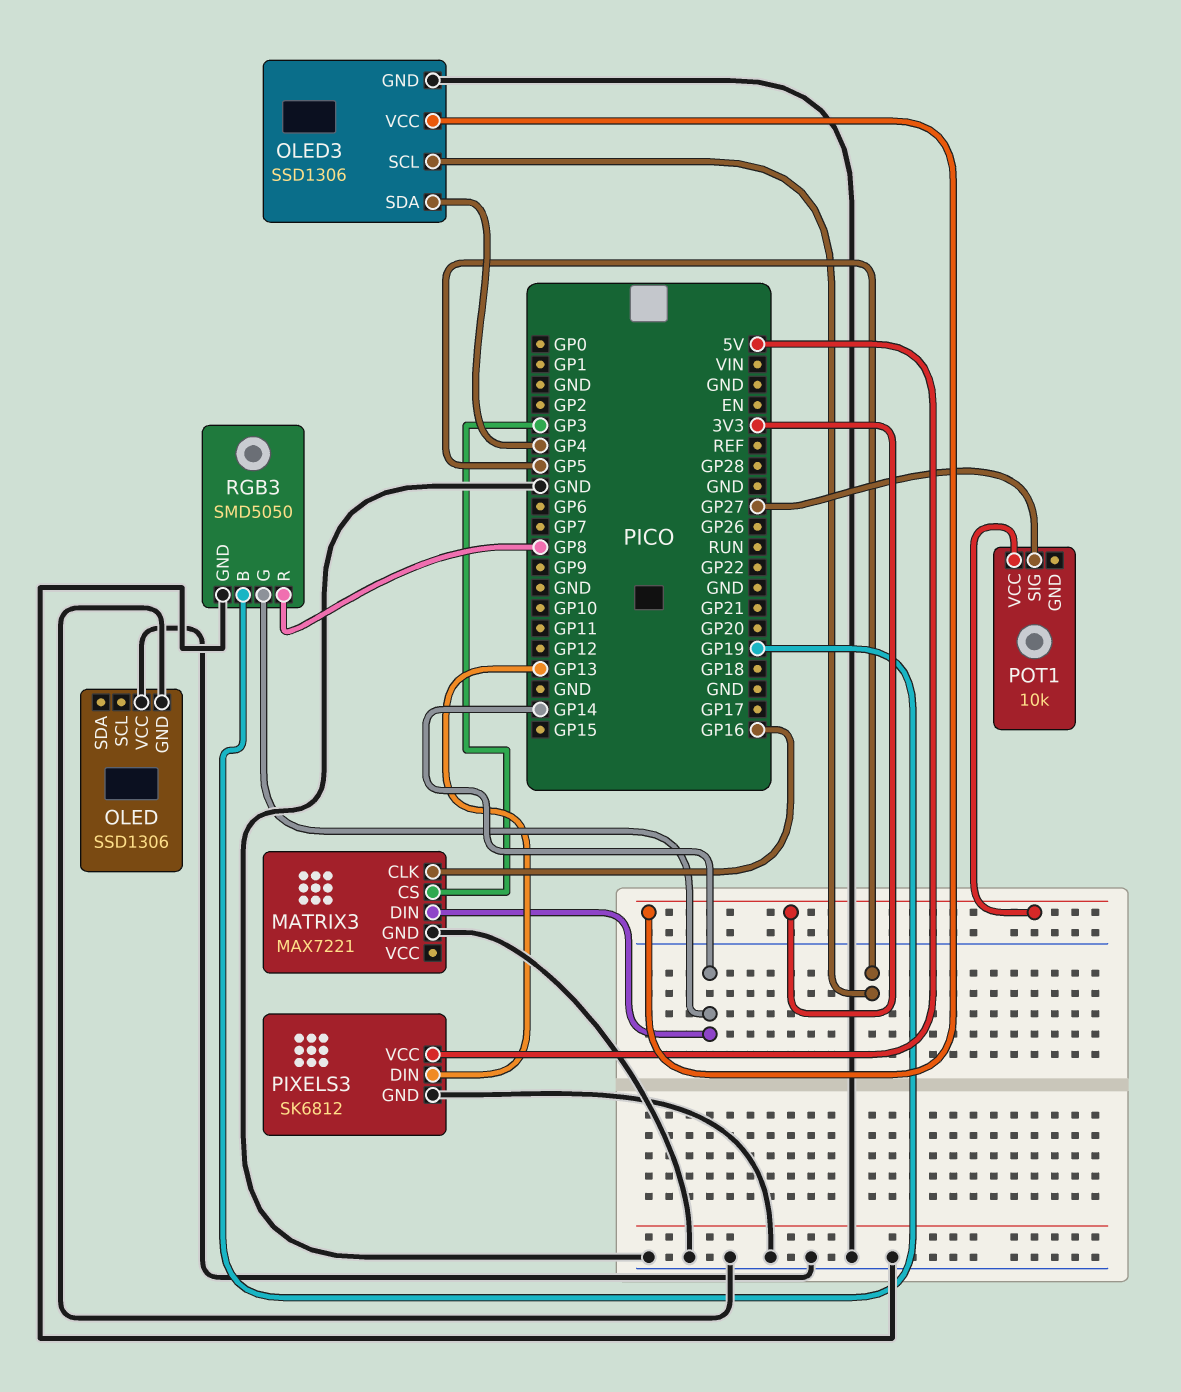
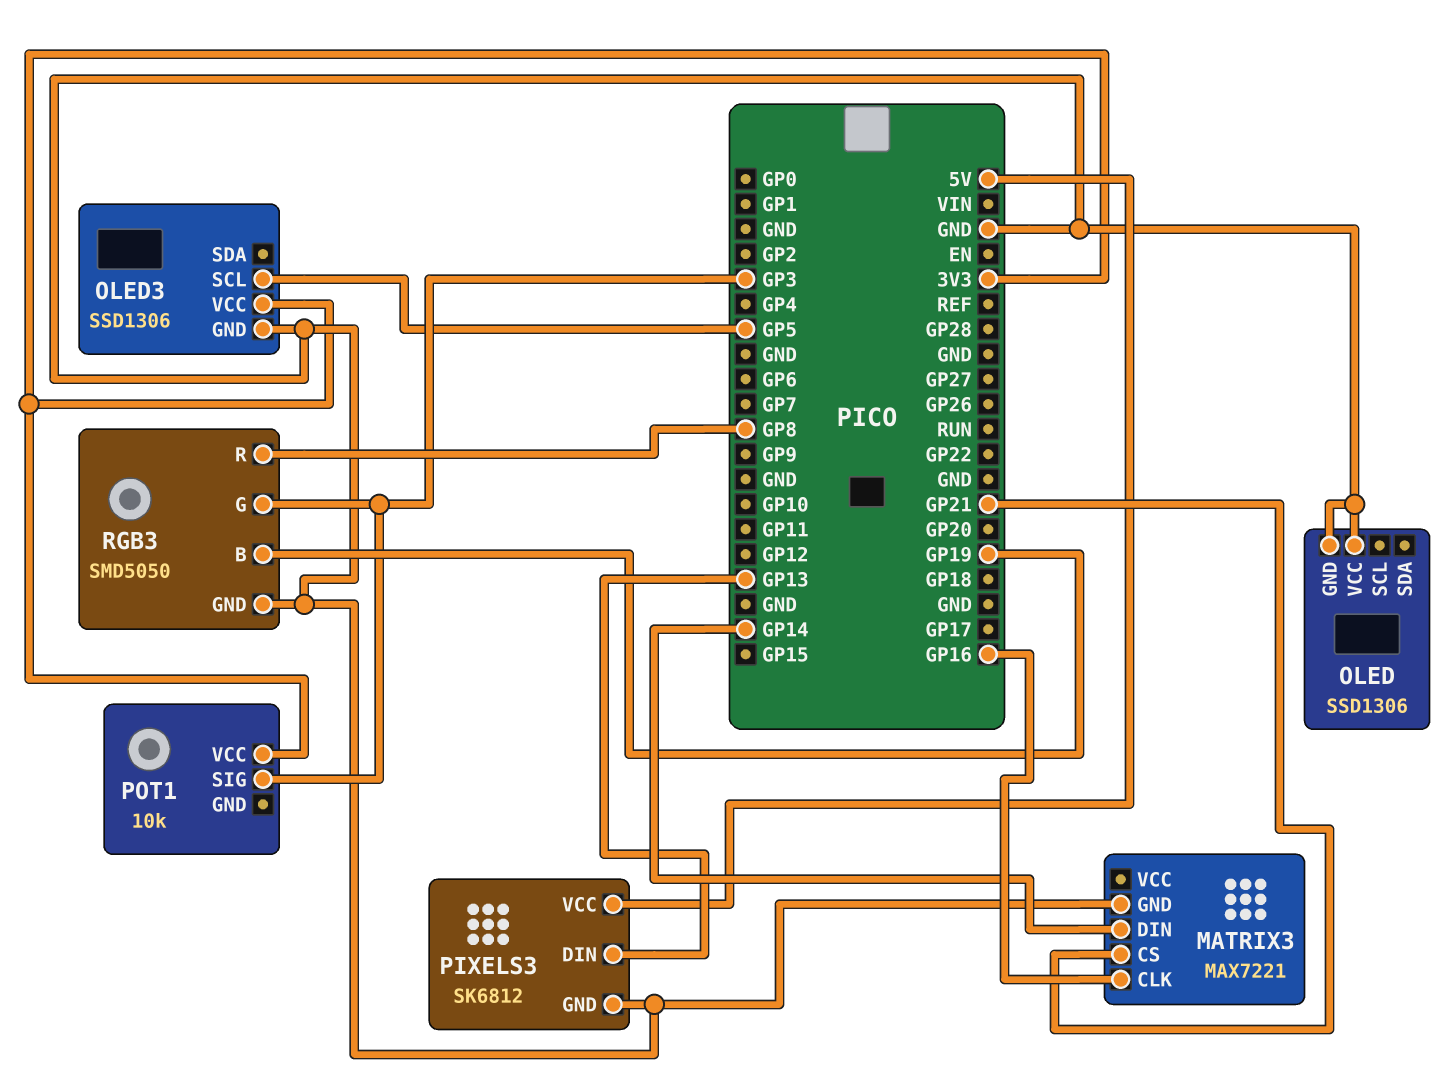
MATRIX3 pin CS: GP3 -> GP21
OLED3 pin SDA: GP4 -> none
POT1 pin SIG: GP27 -> GP3
RGB3 pin G: GP14 -> GP3

